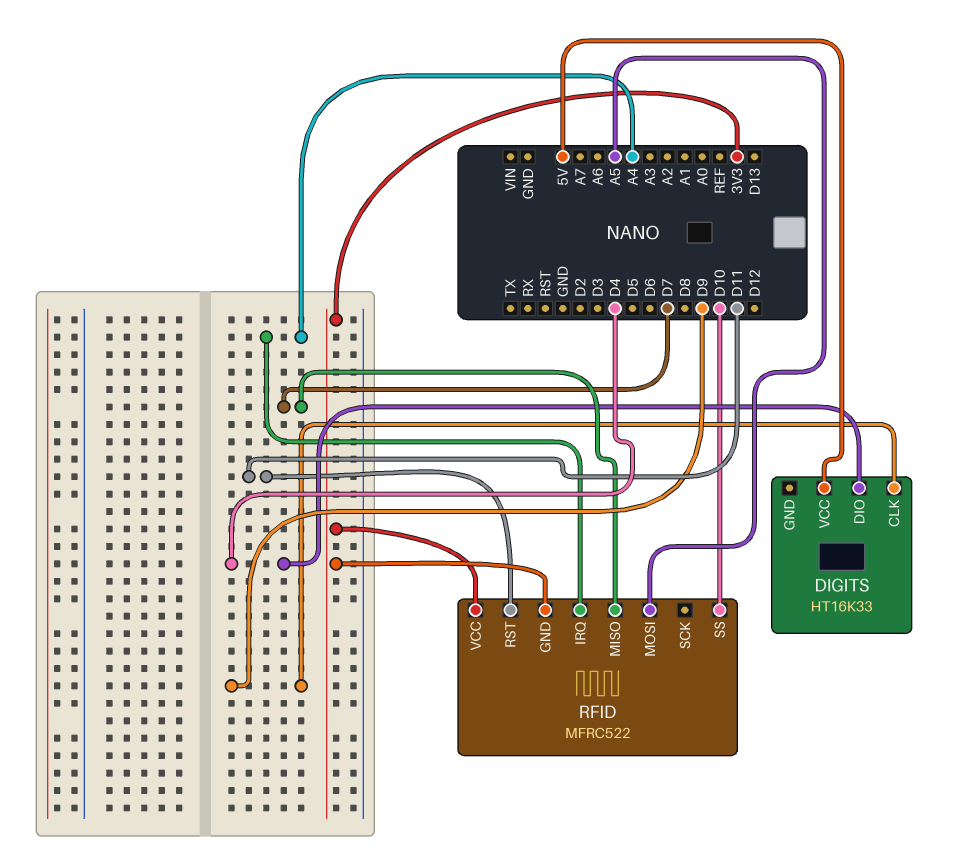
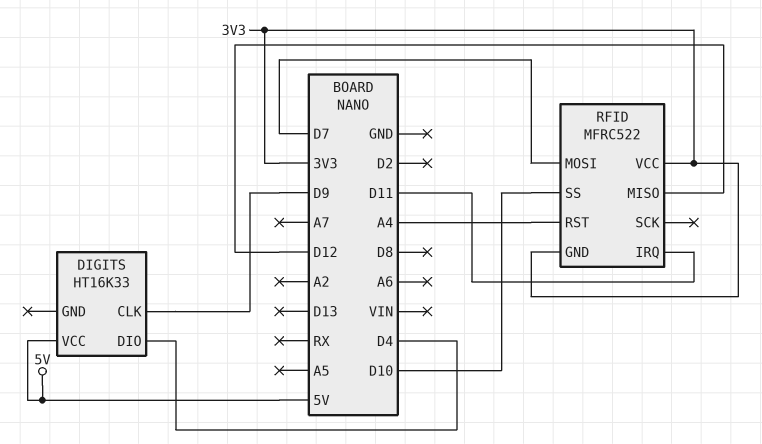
RFID pin IRQ: A4 -> D11
RFID pin MISO: D7 -> D12
RFID pin MOSI: A5 -> D7
RFID pin RST: D11 -> A4

